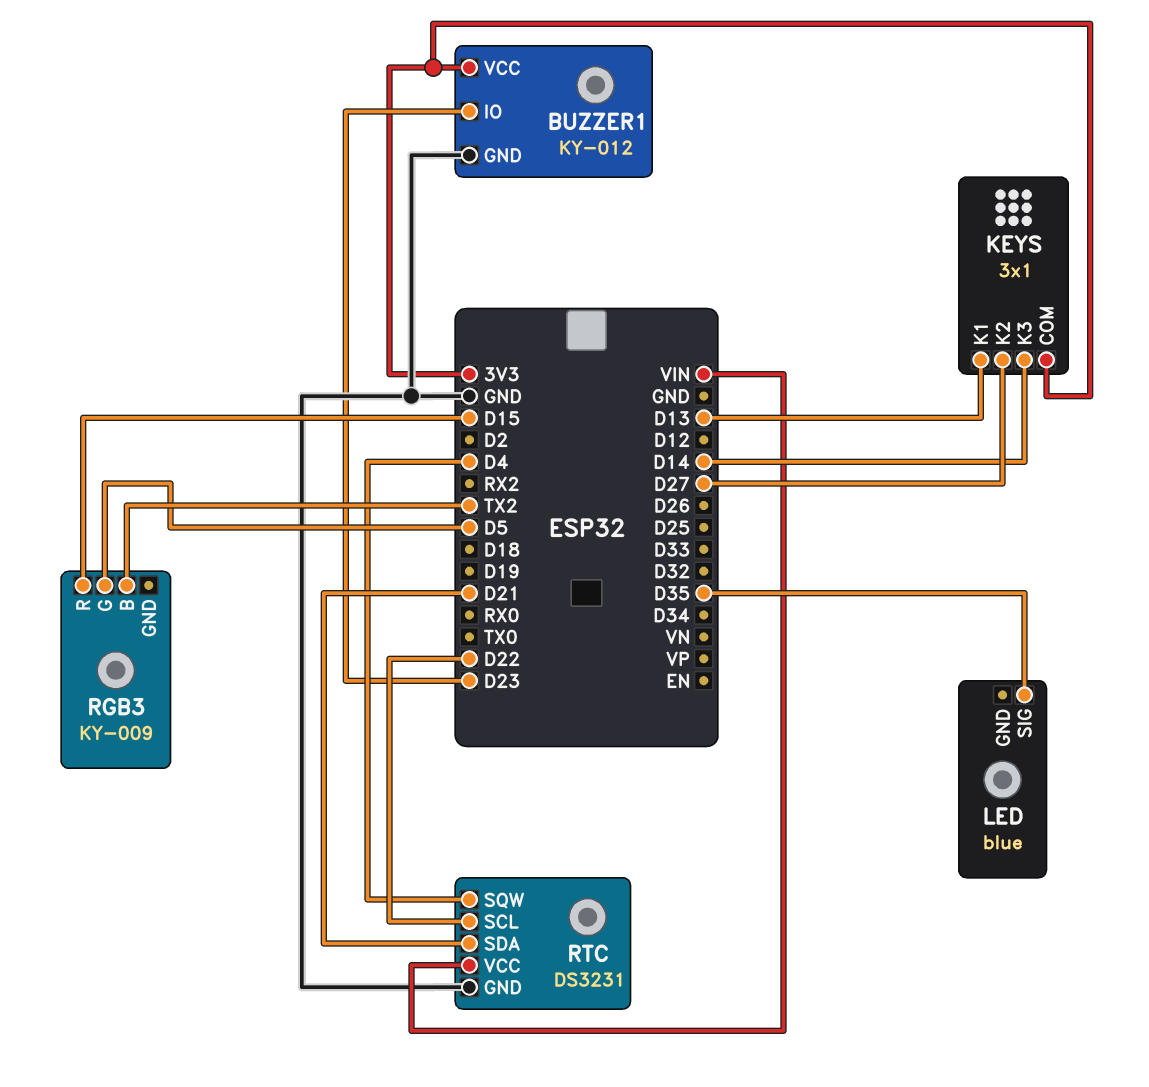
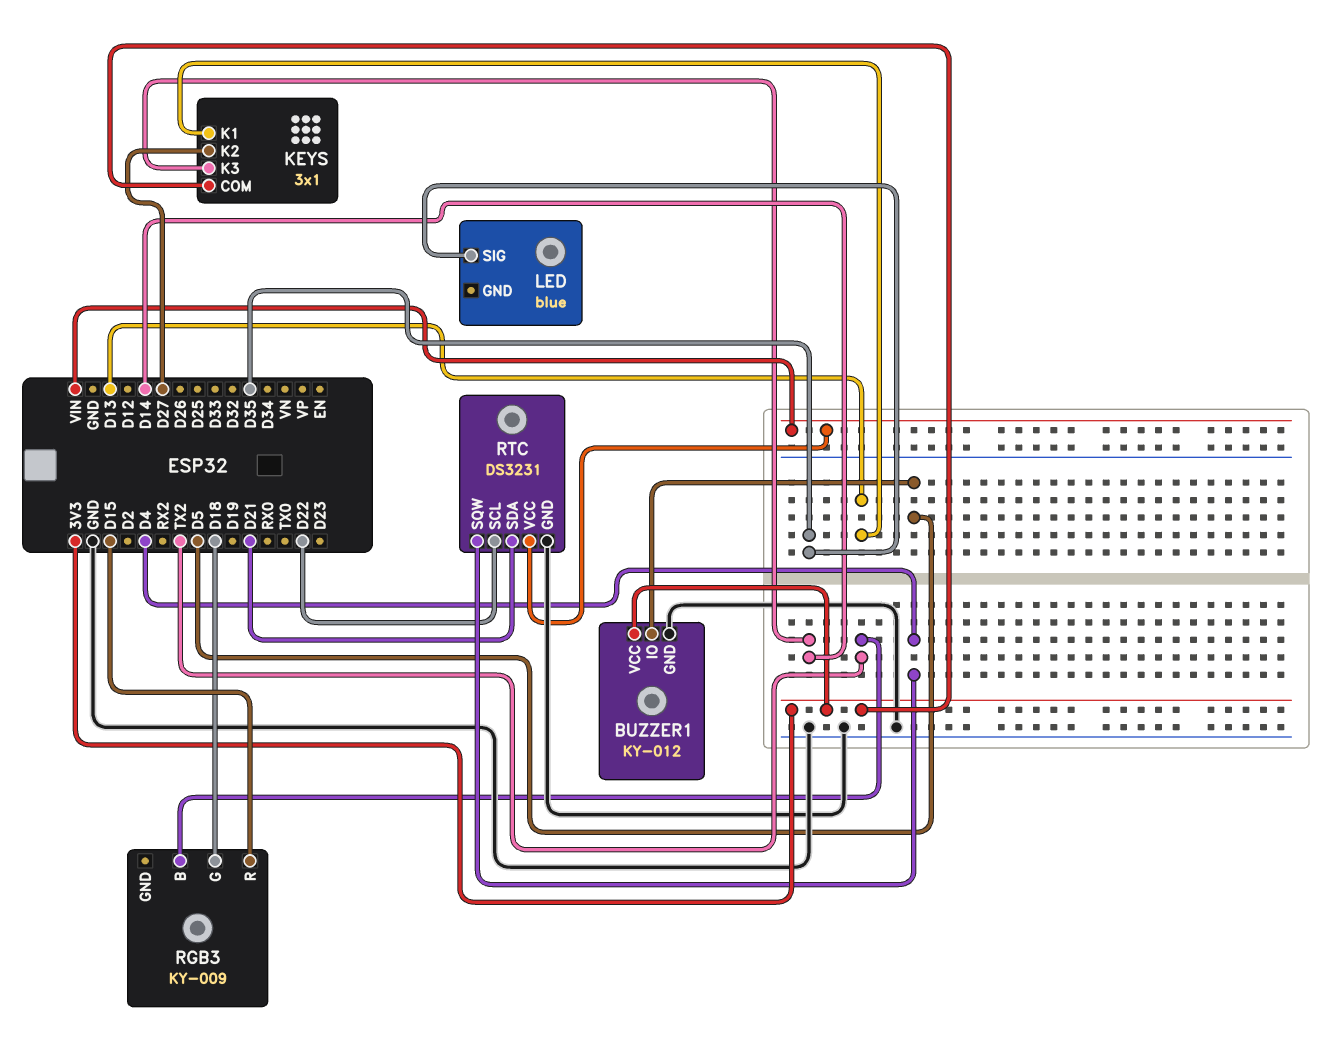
BUZZER1 pin IO: D23 -> D5
RGB3 pin G: D5 -> D18

